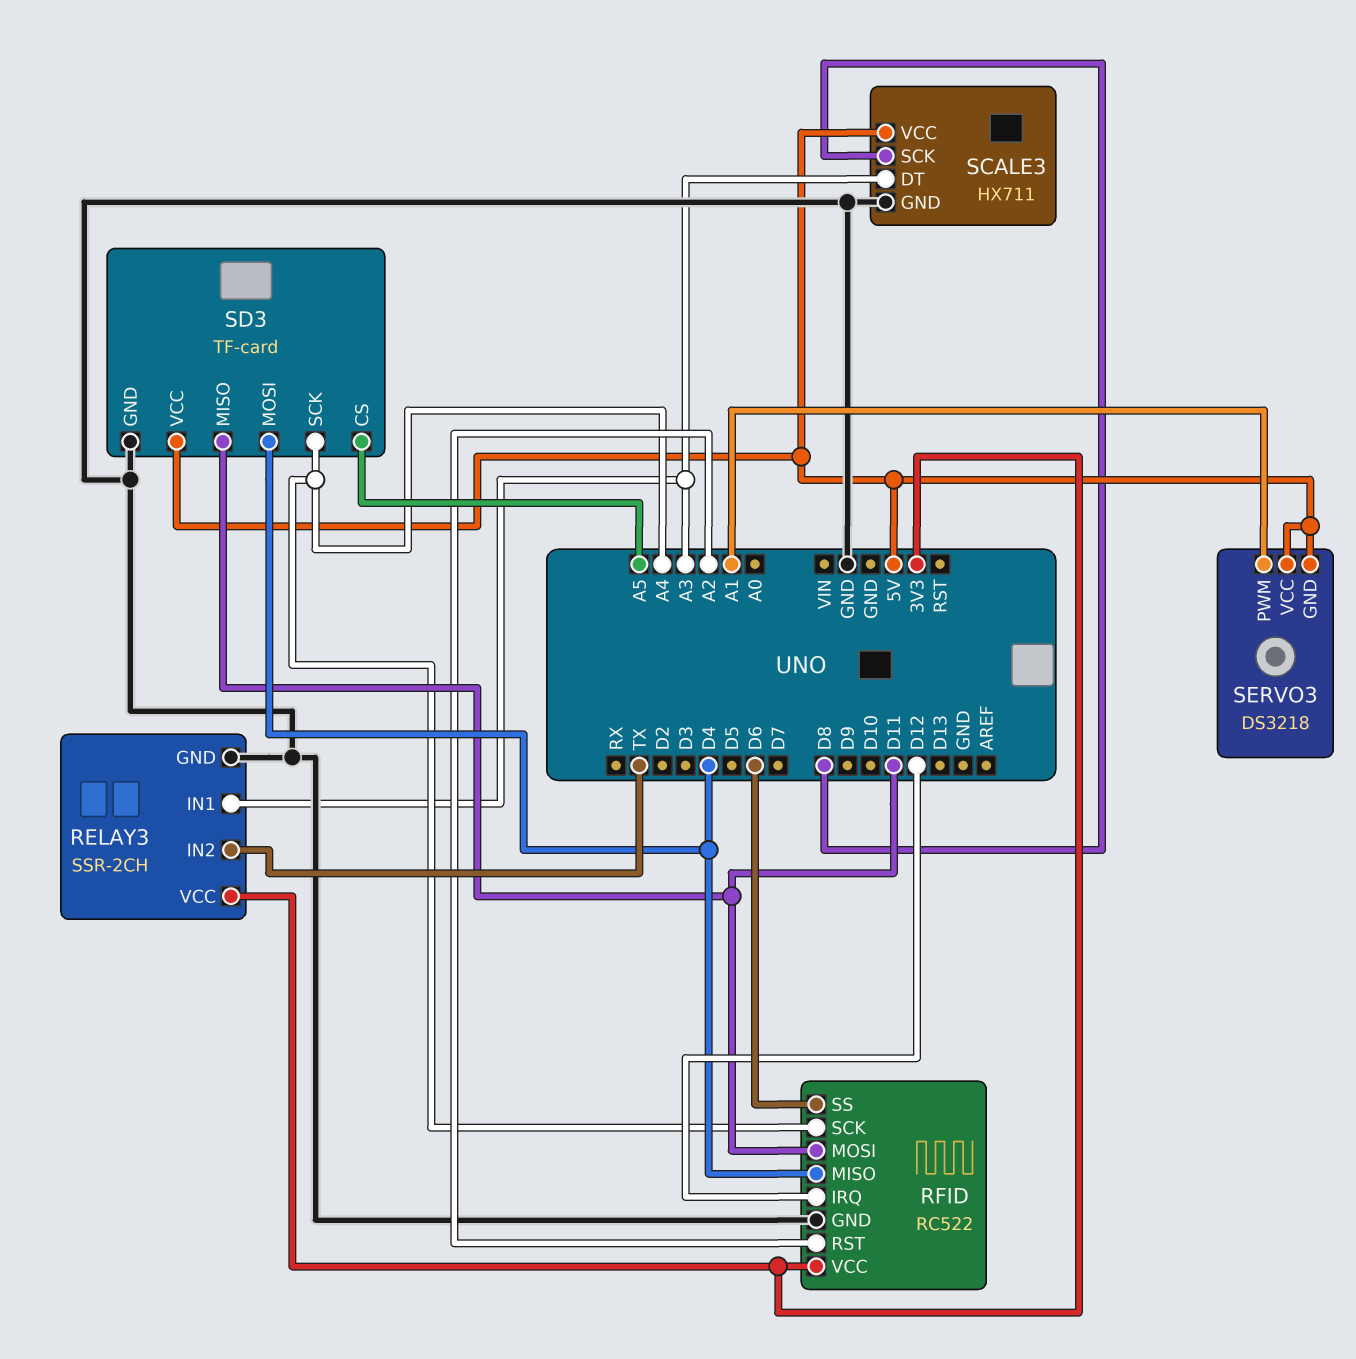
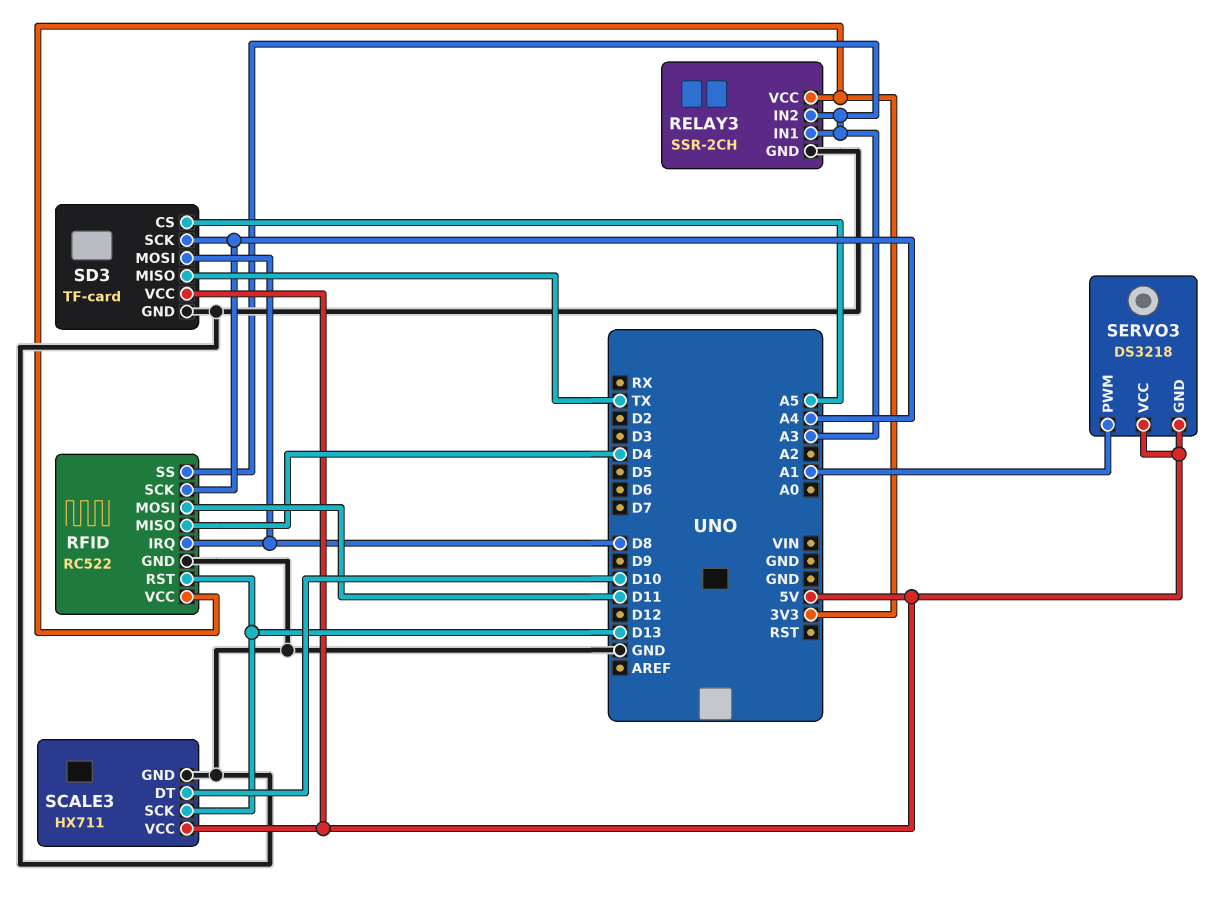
RELAY3 pin IN2: TX -> A3
RFID pin IRQ: D12 -> D8
RFID pin RST: A2 -> D13
RFID pin SS: D6 -> A3
SCALE3 pin DT: A3 -> D10
SCALE3 pin SCK: D8 -> D13
SD3 pin MISO: D11 -> TX
SD3 pin MOSI: D4 -> D8

